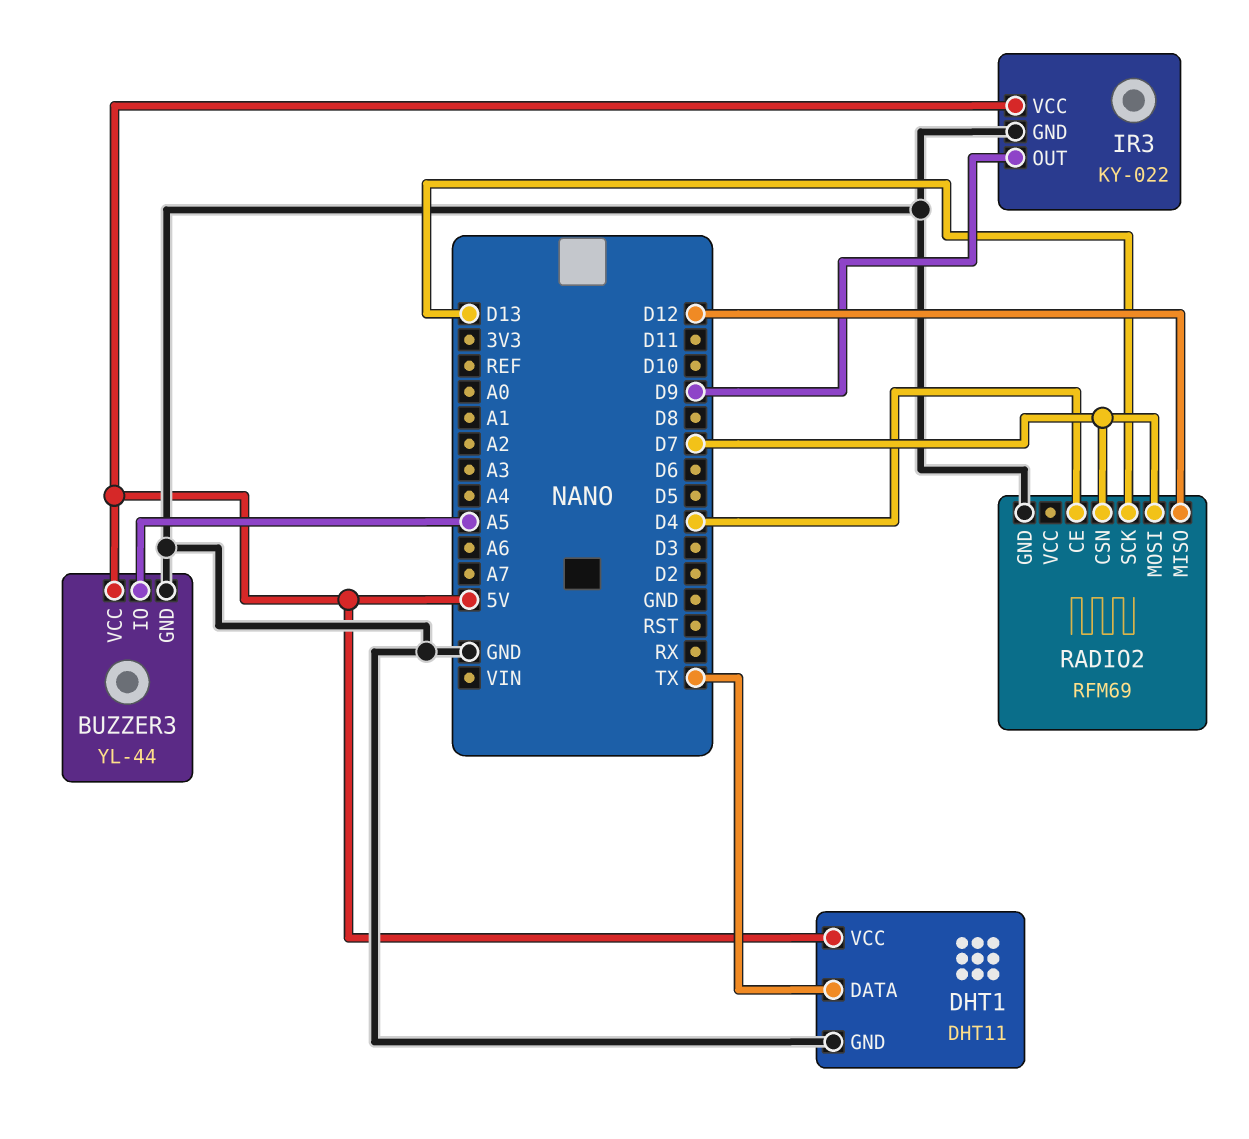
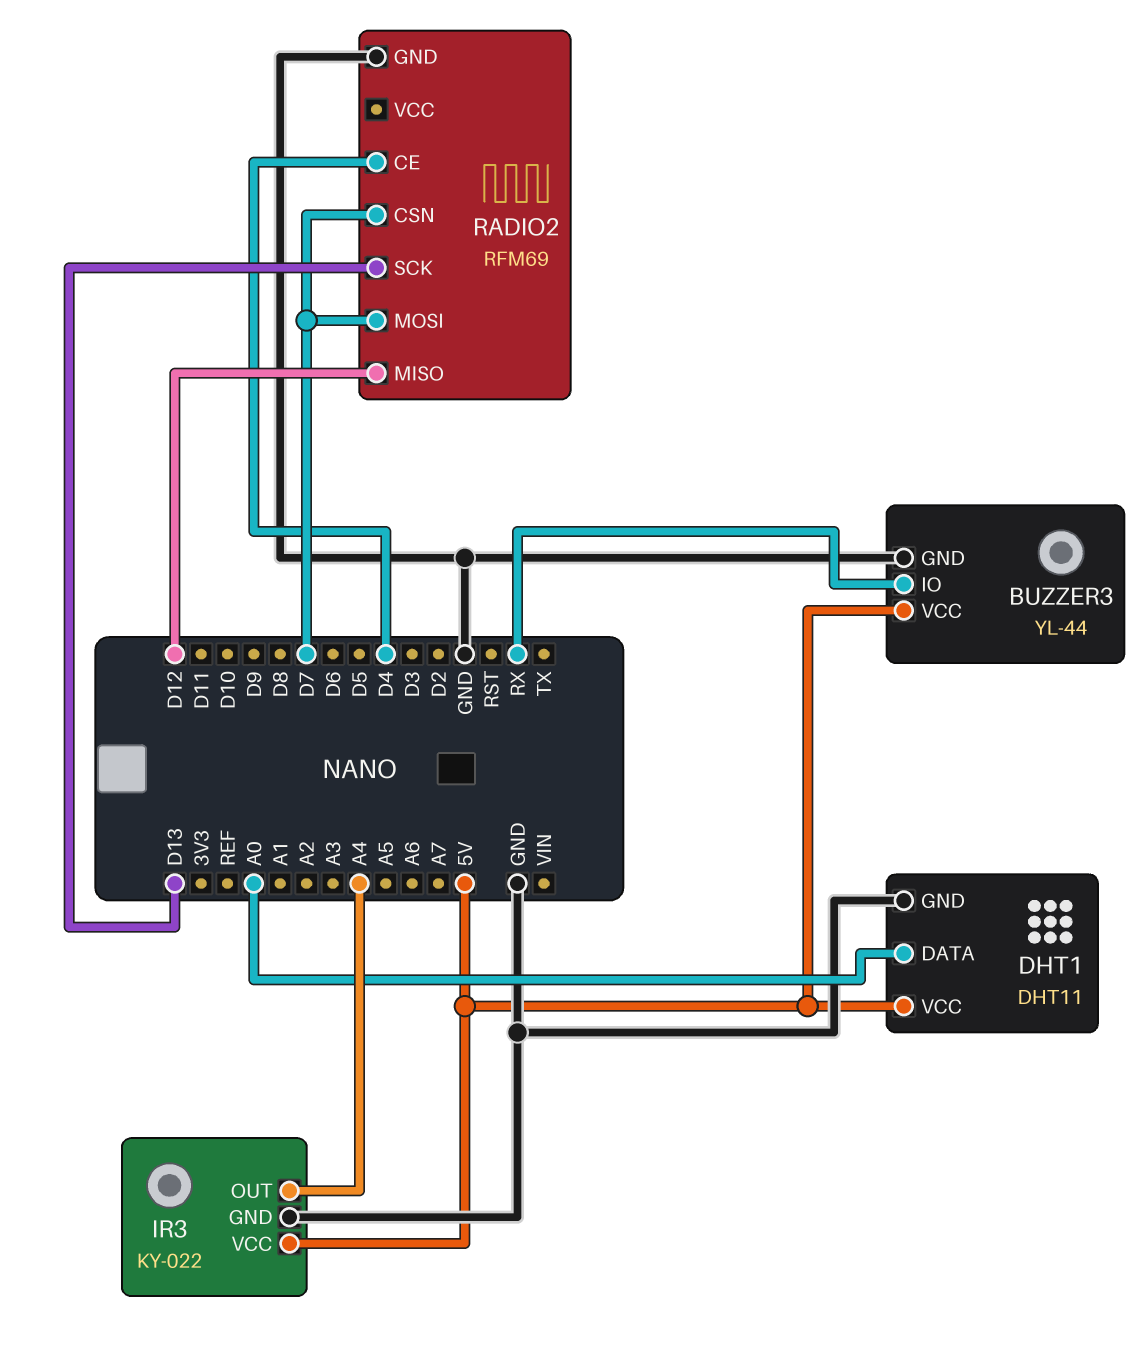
BUZZER3 pin IO: A5 -> RX
DHT1 pin DATA: TX -> A0
IR3 pin OUT: D9 -> A4

